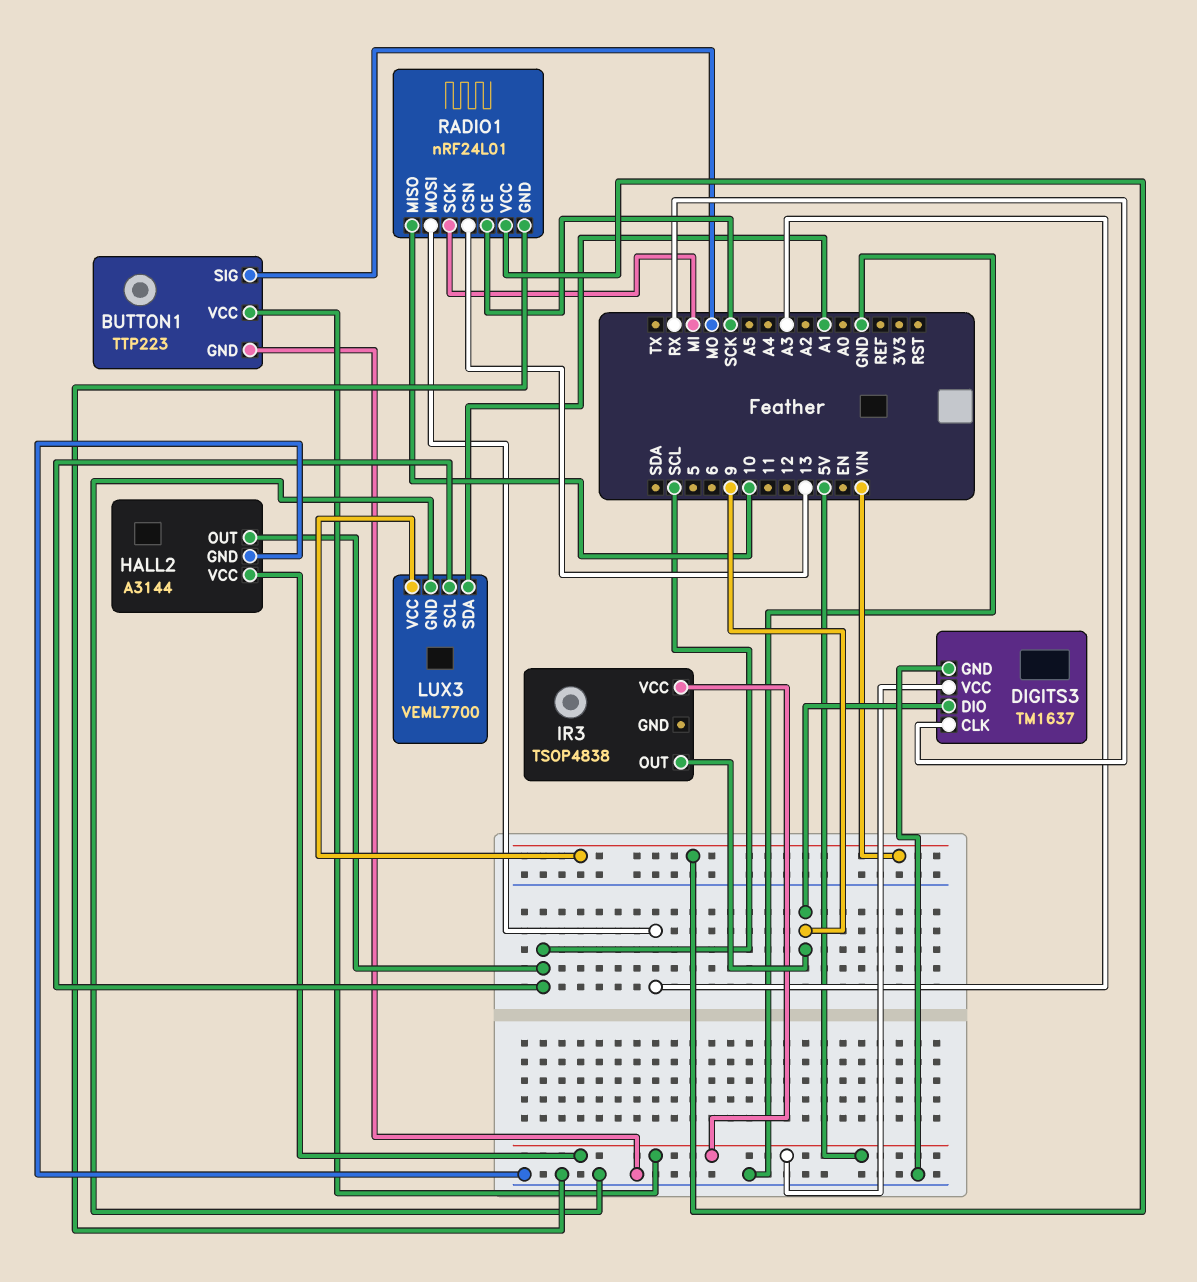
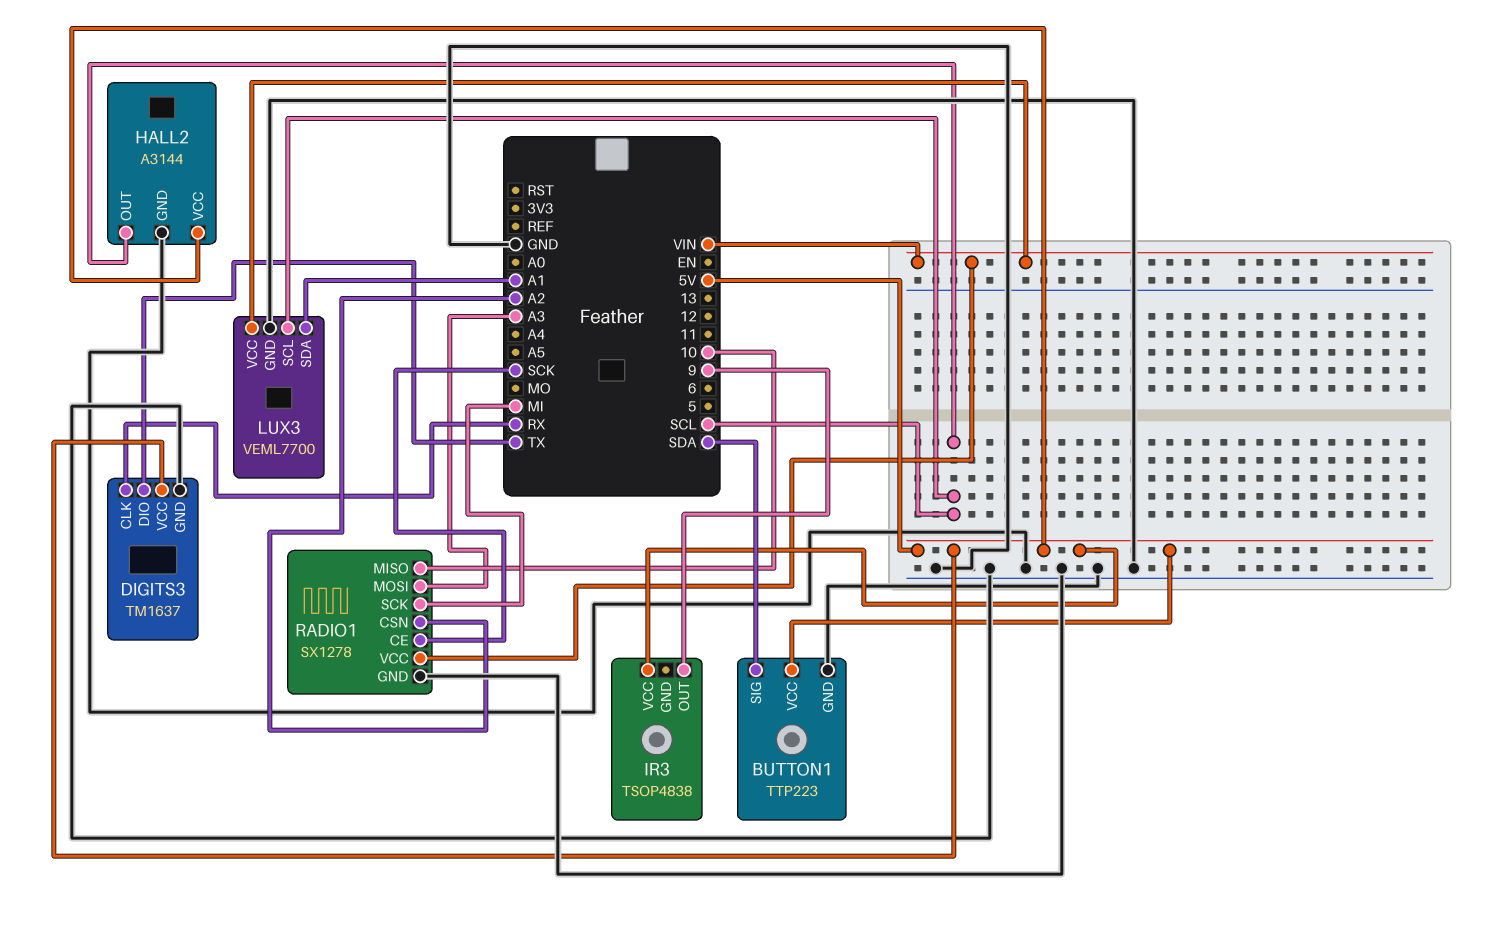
BUTTON1 pin SIG: MO -> SDA
DIGITS3 pin DIO: 9 -> TX
RADIO1: nRF24L01 -> SX1278
RADIO1 pin CSN: 13 -> A2

